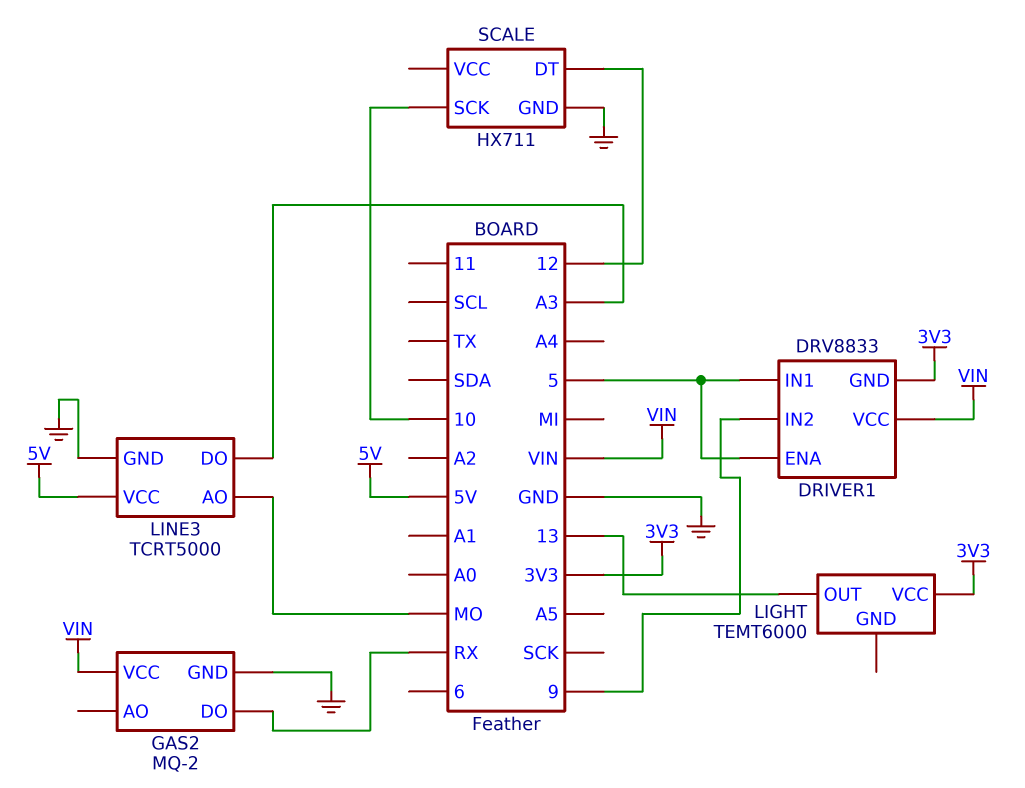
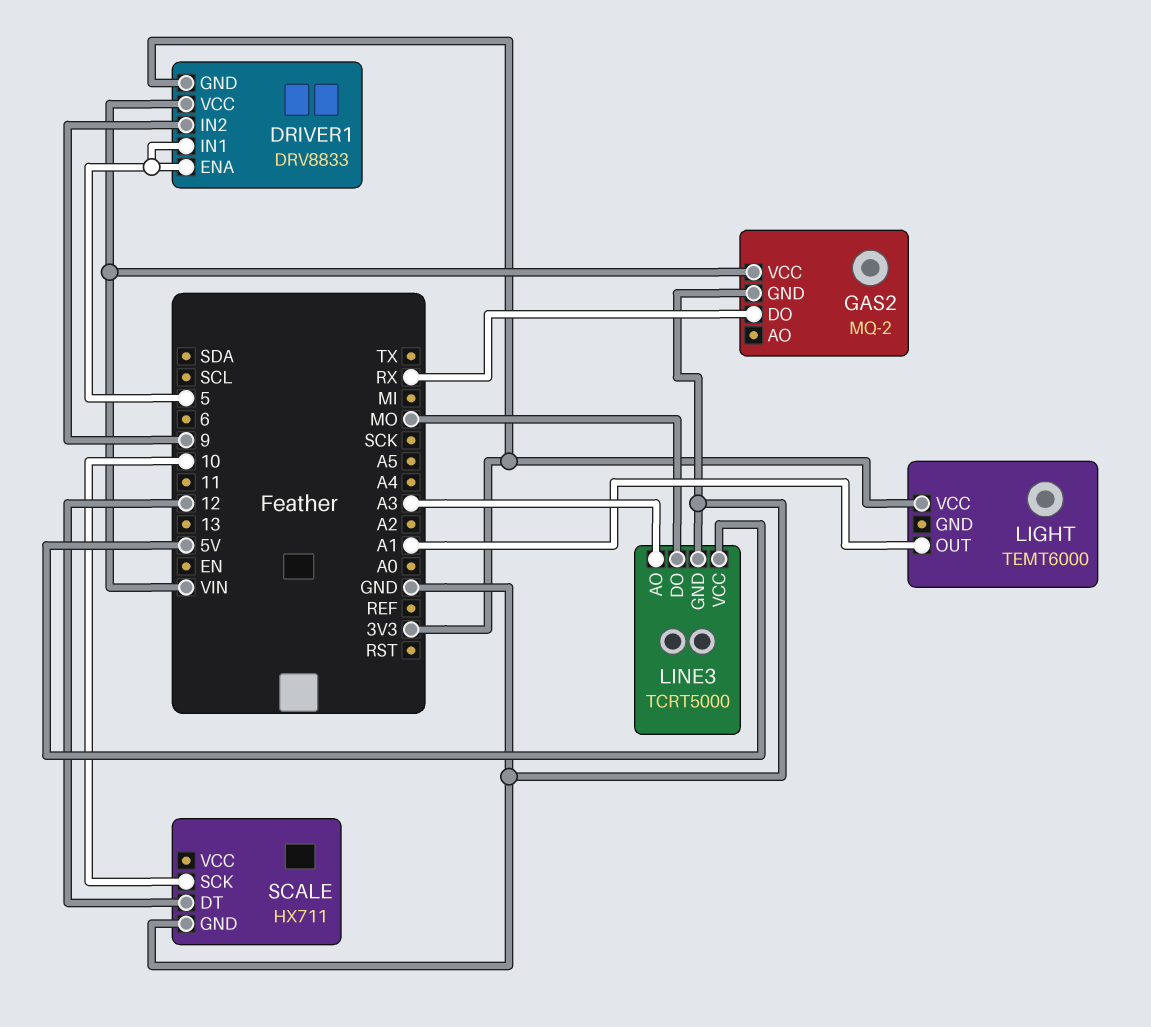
LIGHT pin OUT: 13 -> A1
LINE3 pin AO: MO -> A3
LINE3 pin DO: A3 -> MO

